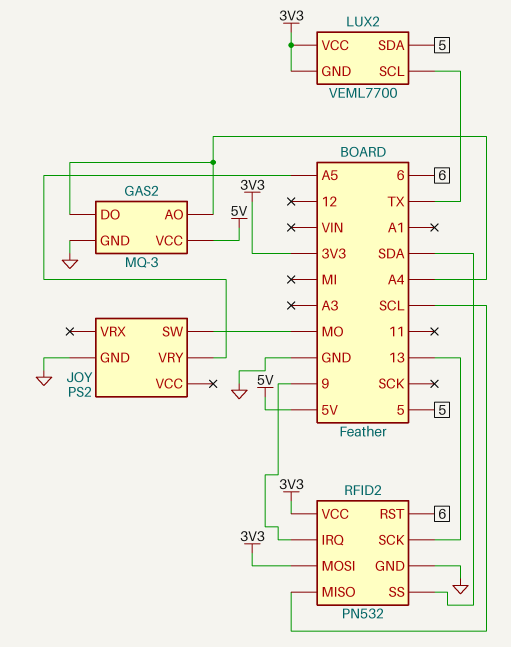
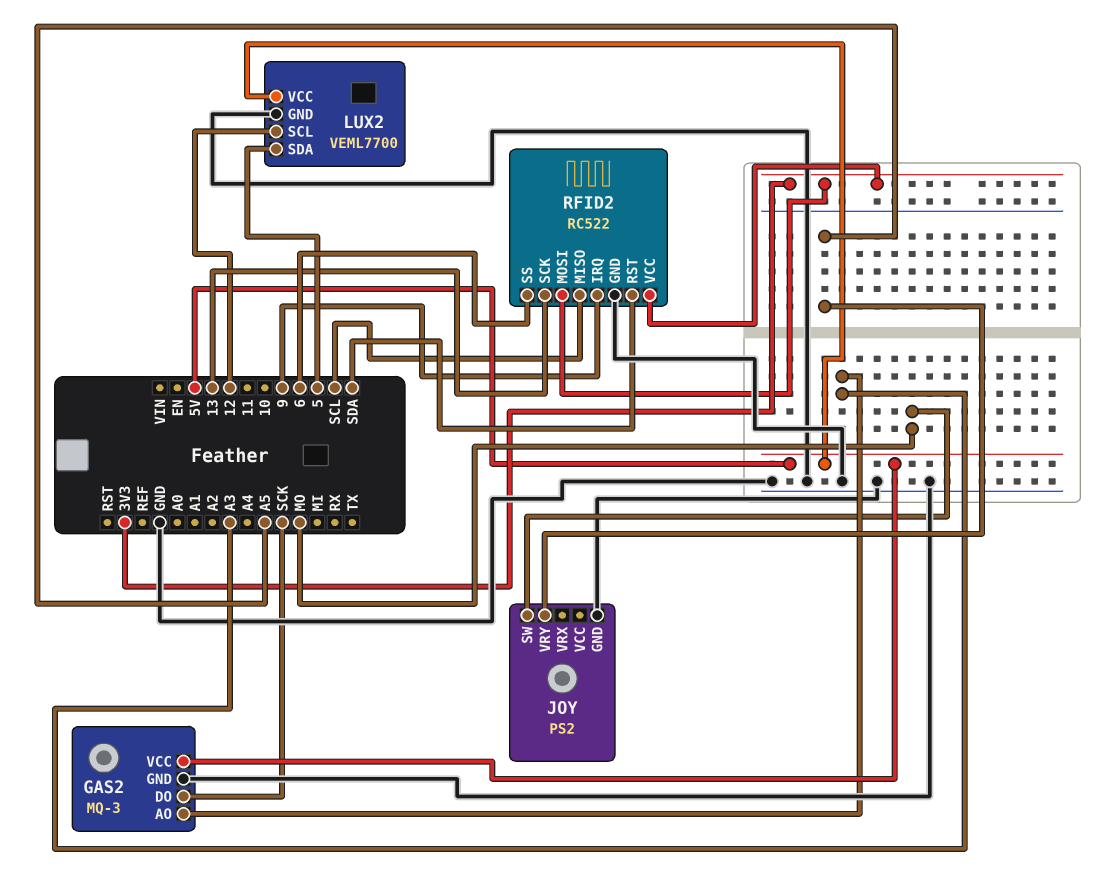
GAS2 pin AO: A4 -> A3
GAS2 pin DO: A4 -> SCK
LUX2 pin GND: 3V3 -> GND
LUX2 pin SCL: TX -> 12
LUX2 pin VCC: 3V3 -> 5V
RFID2: PN532 -> RC522
RFID2 pin RST: 6 -> SDA
RFID2 pin SS: SDA -> 6

